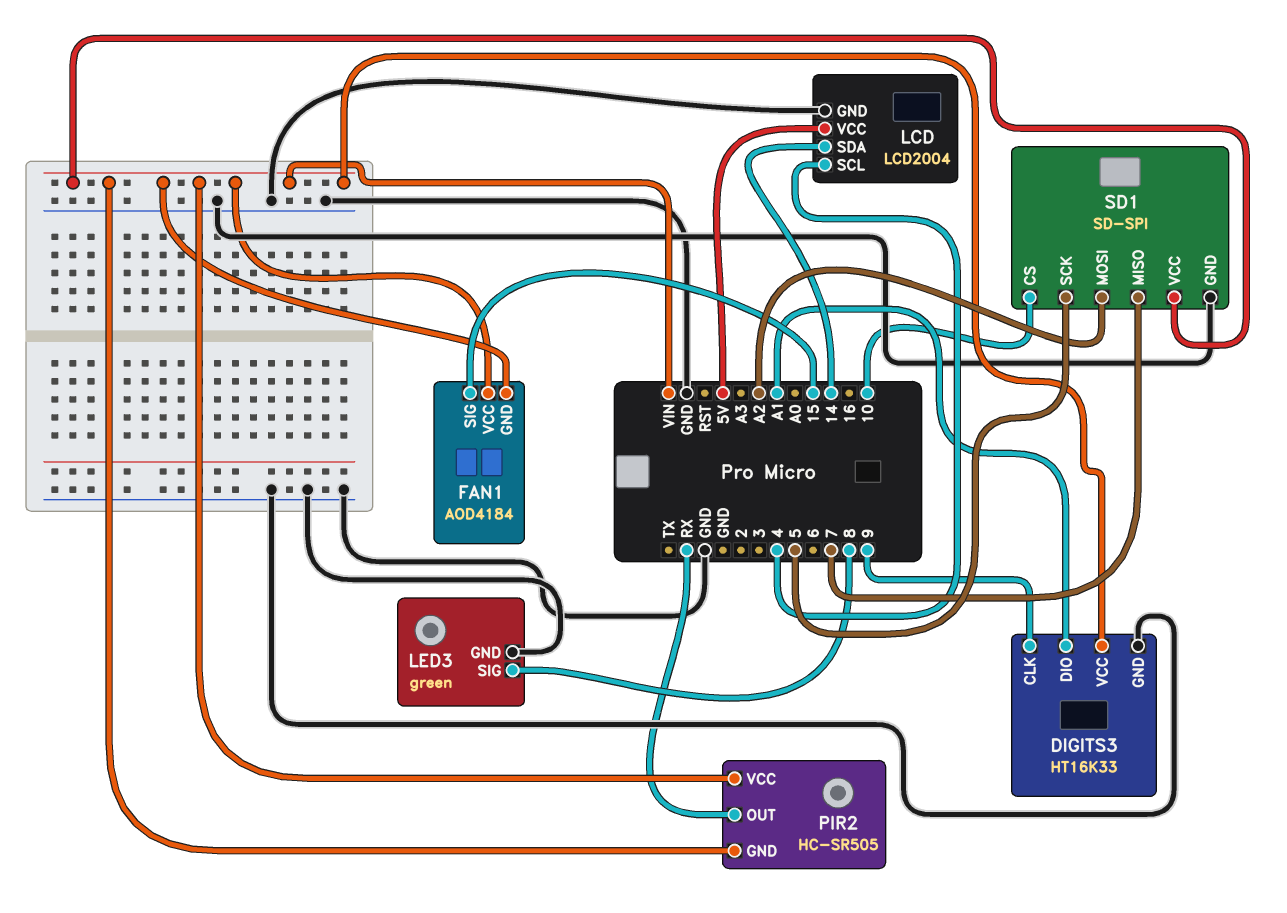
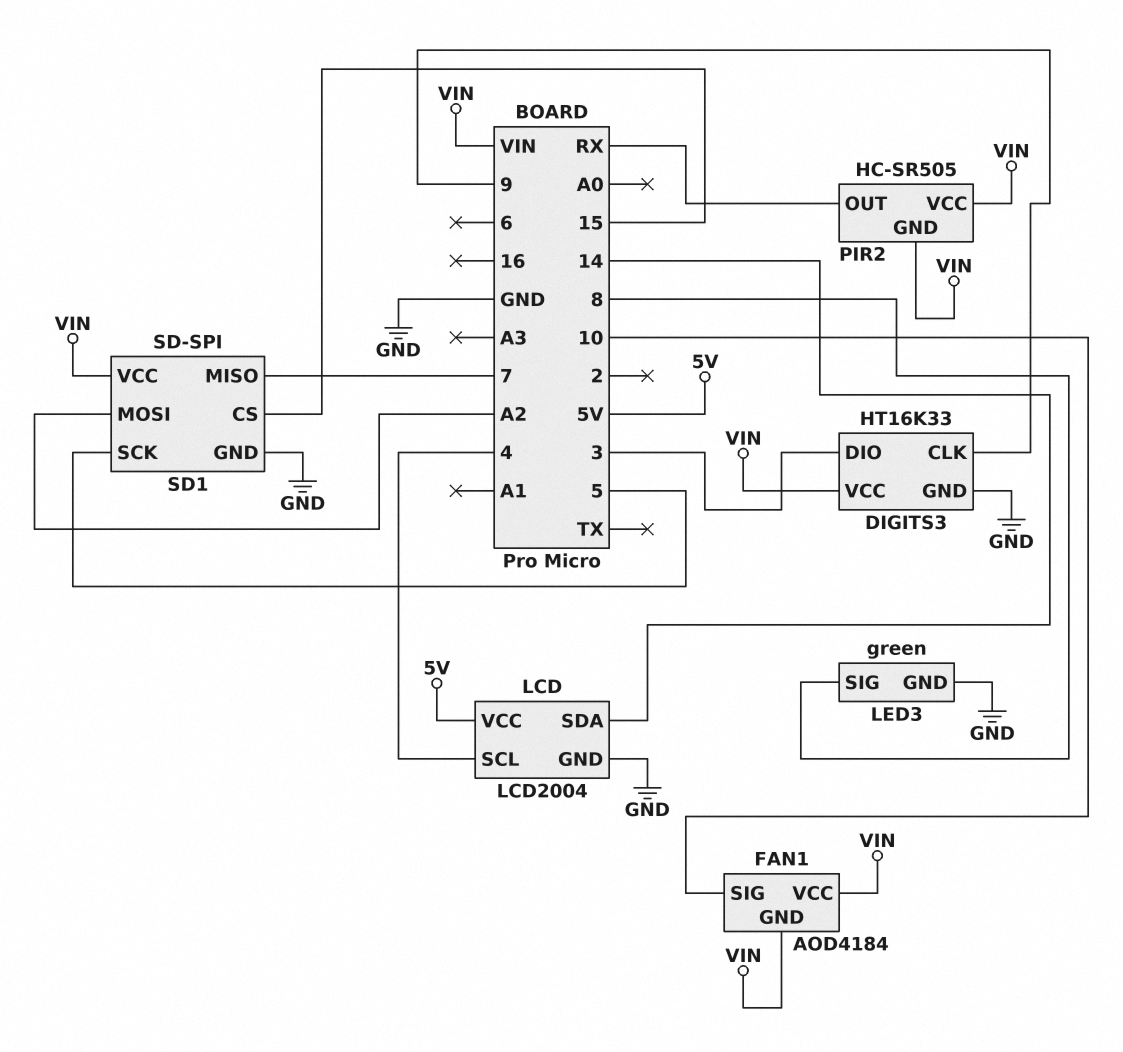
DIGITS3 pin DIO: A1 -> 3
FAN1 pin SIG: 15 -> 10
SD1 pin CS: 10 -> 15

